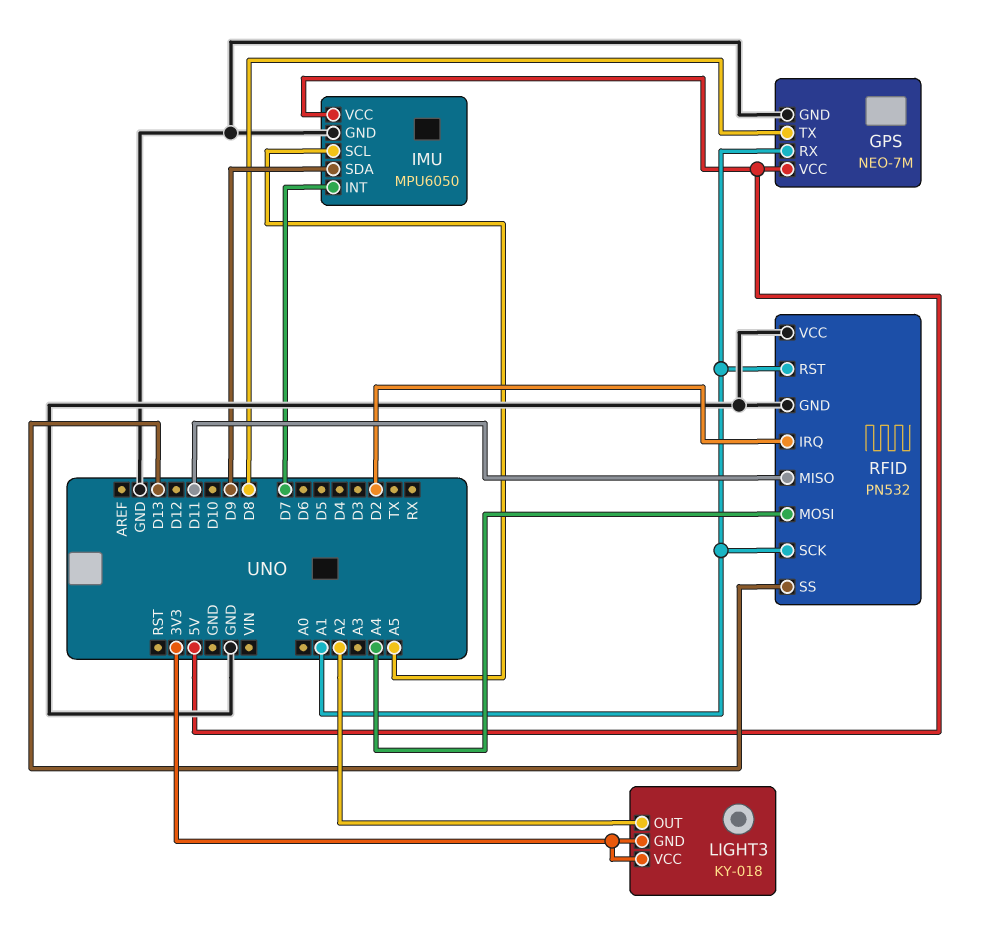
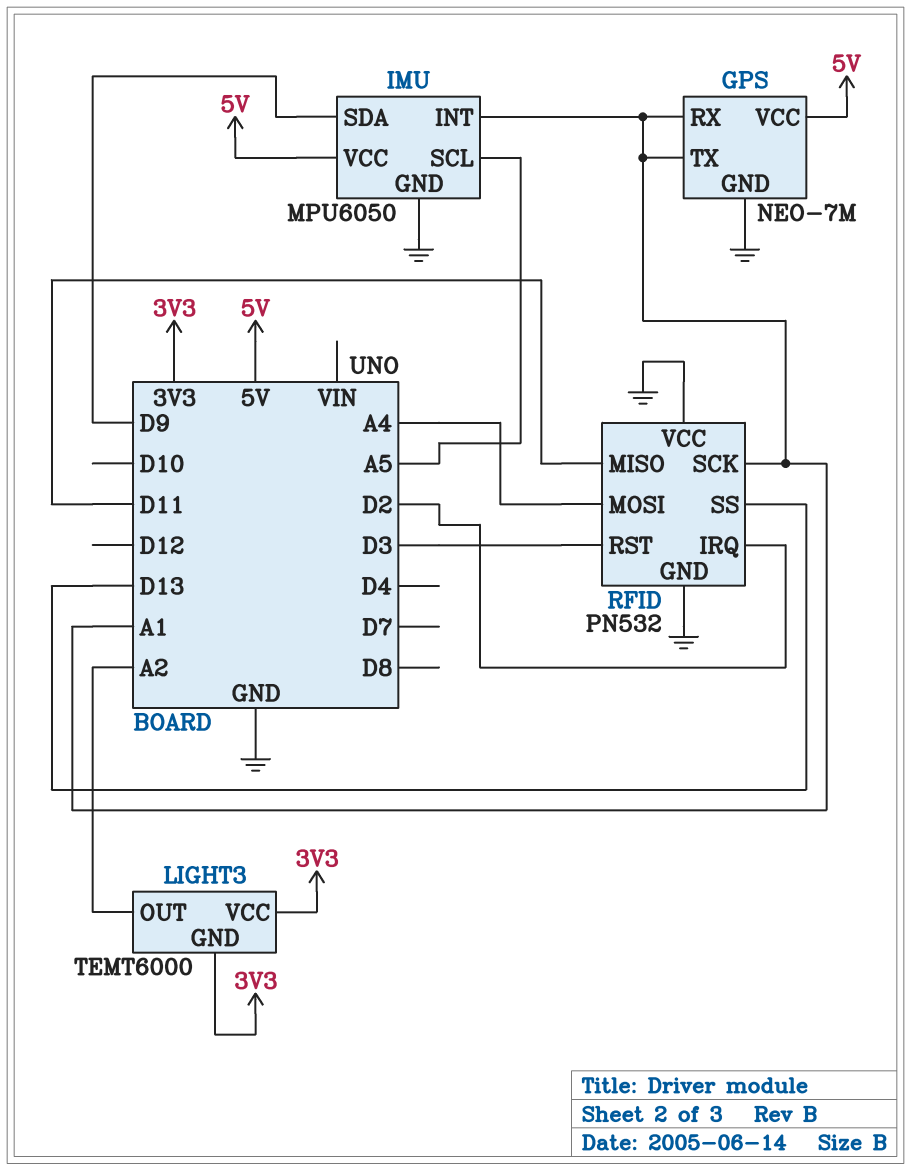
GPS pin TX: D8 -> A1
IMU pin INT: D7 -> A1
LIGHT3: KY-018 -> TEMT6000
RFID pin RST: A1 -> D3

